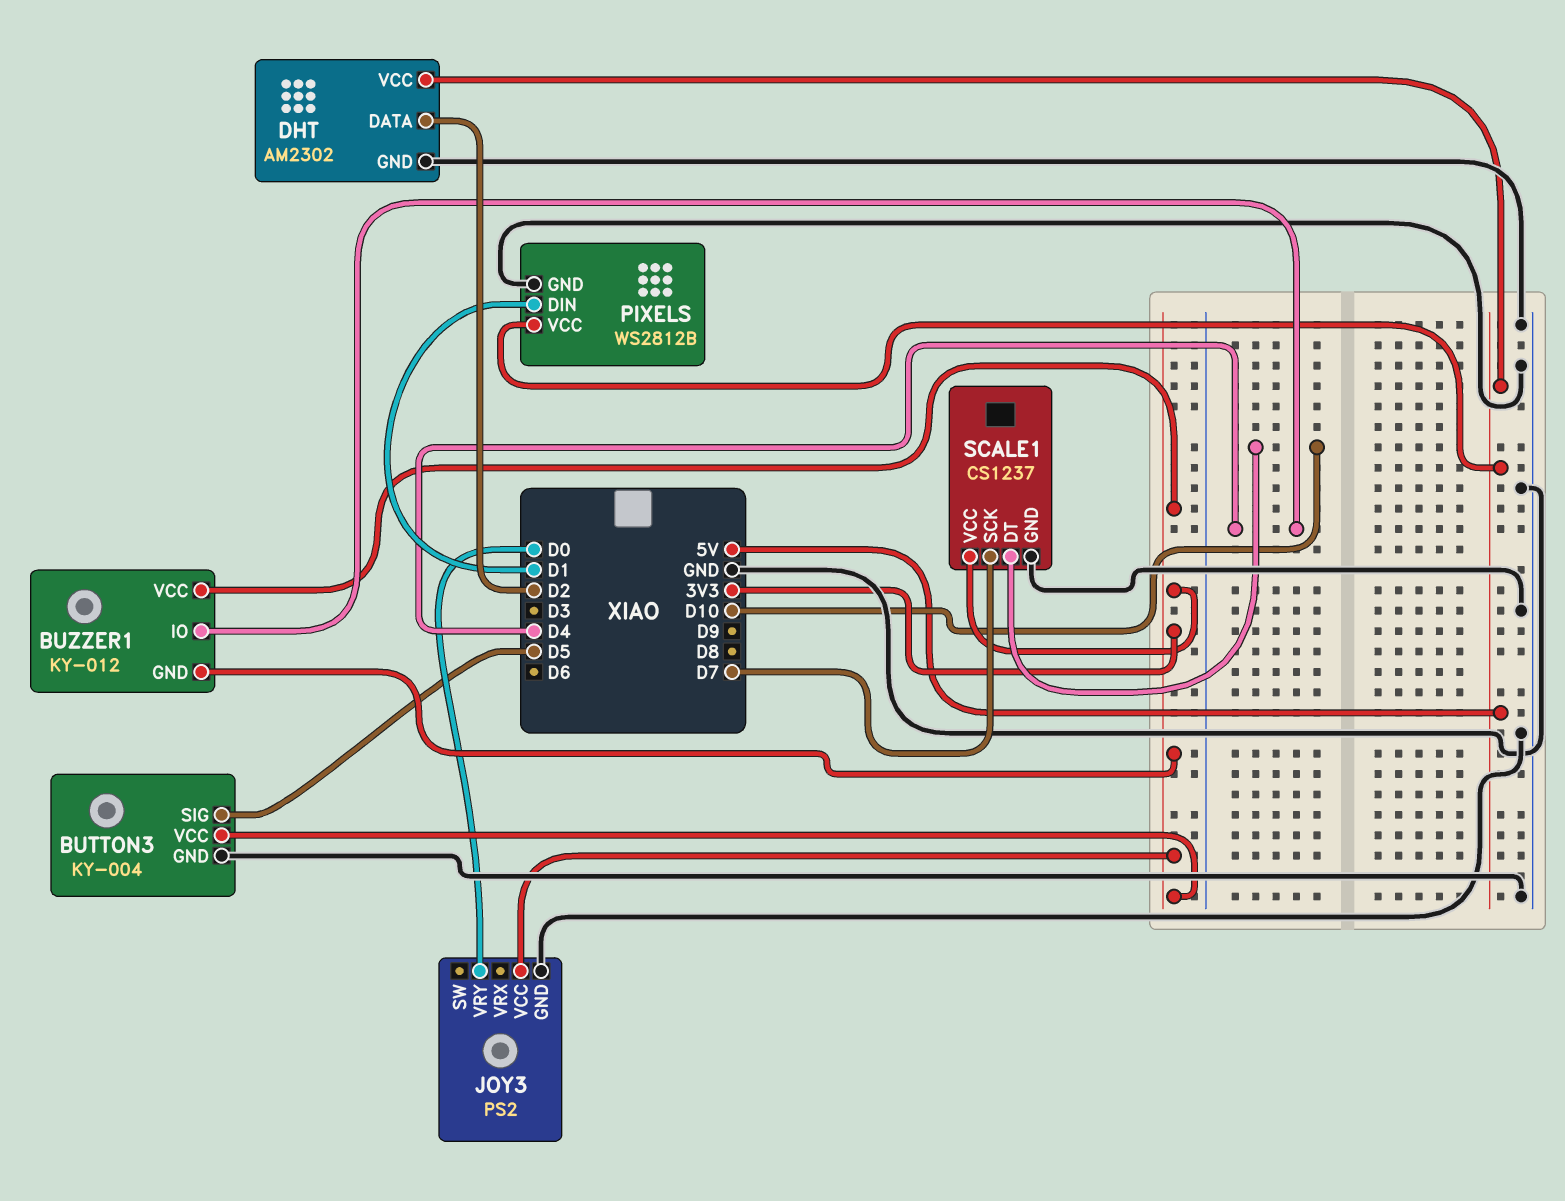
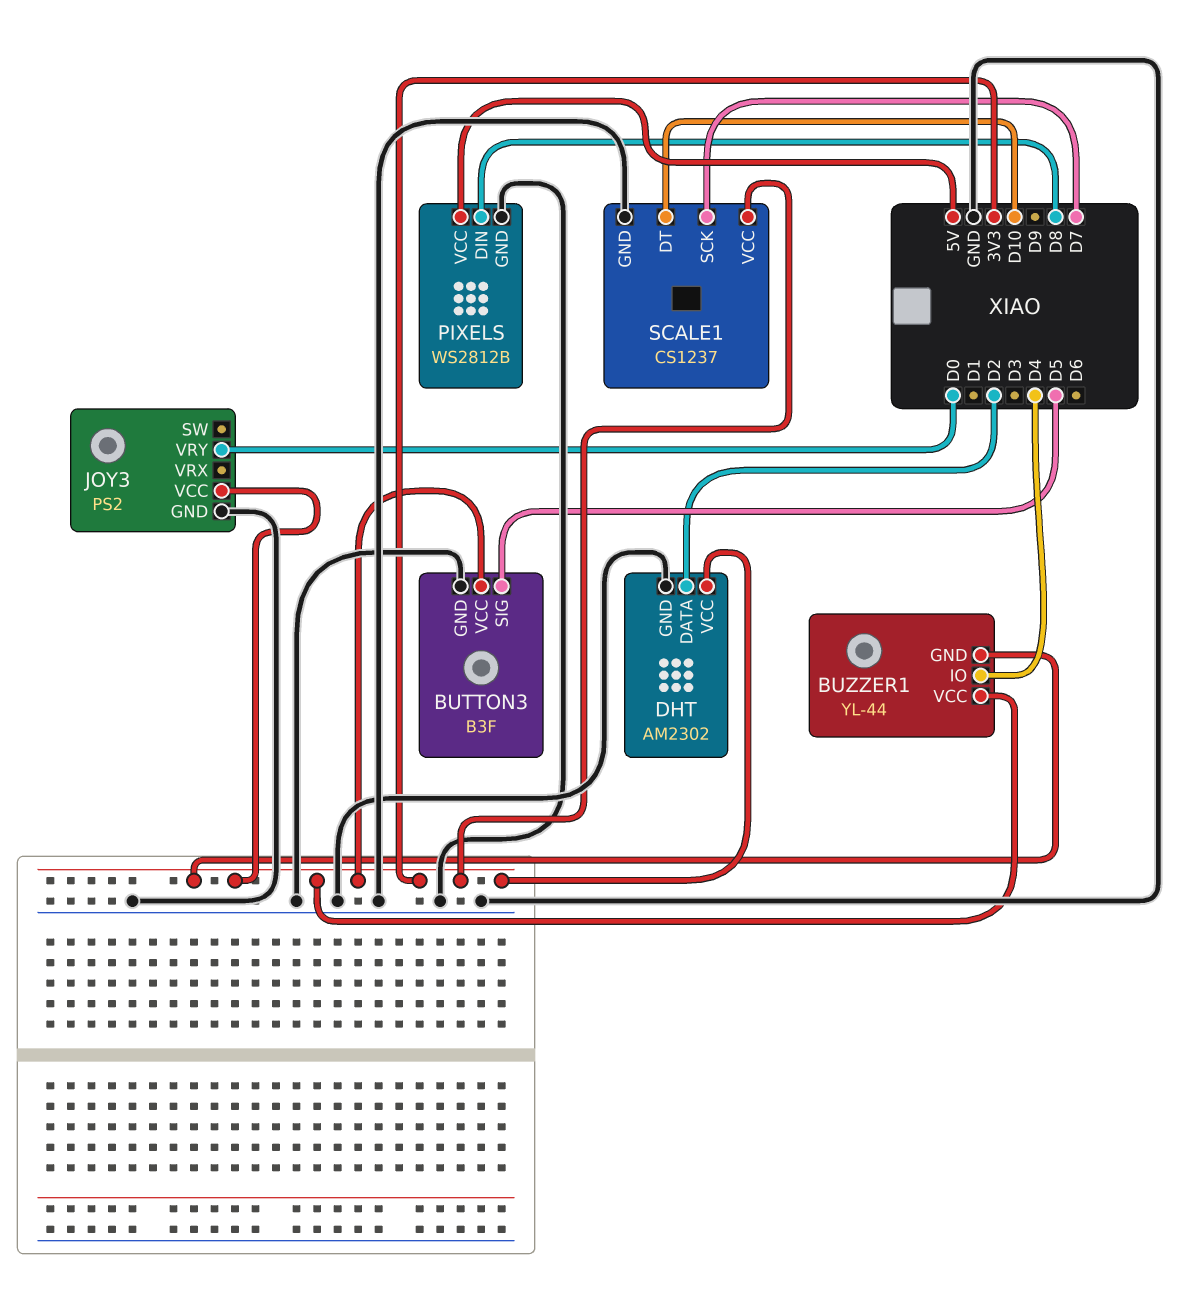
BUTTON3: KY-004 -> B3F
BUZZER1: KY-012 -> YL-44
DHT pin VCC: 5V -> 3V3
PIXELS pin DIN: D1 -> D8

